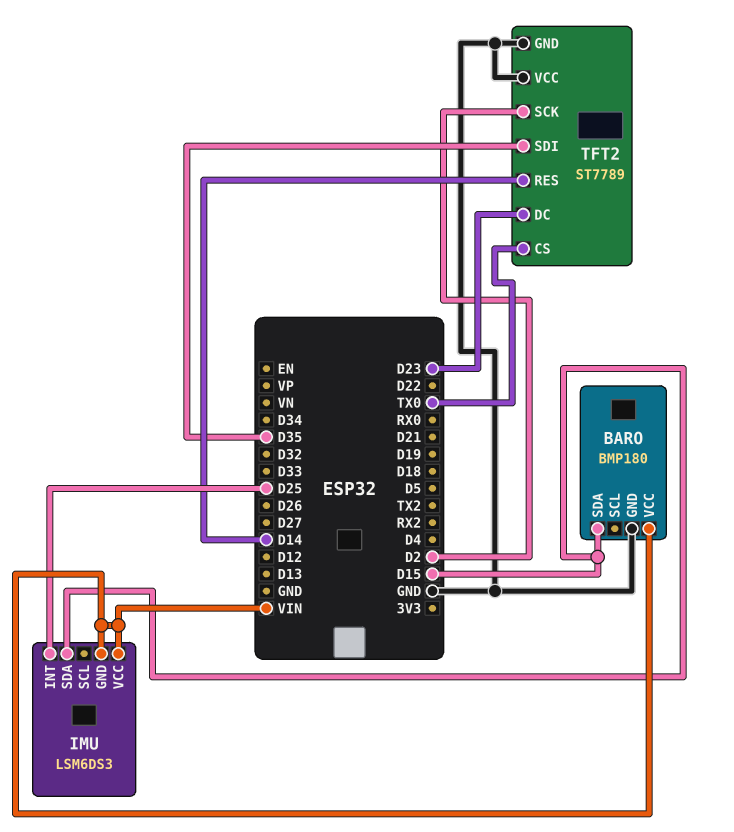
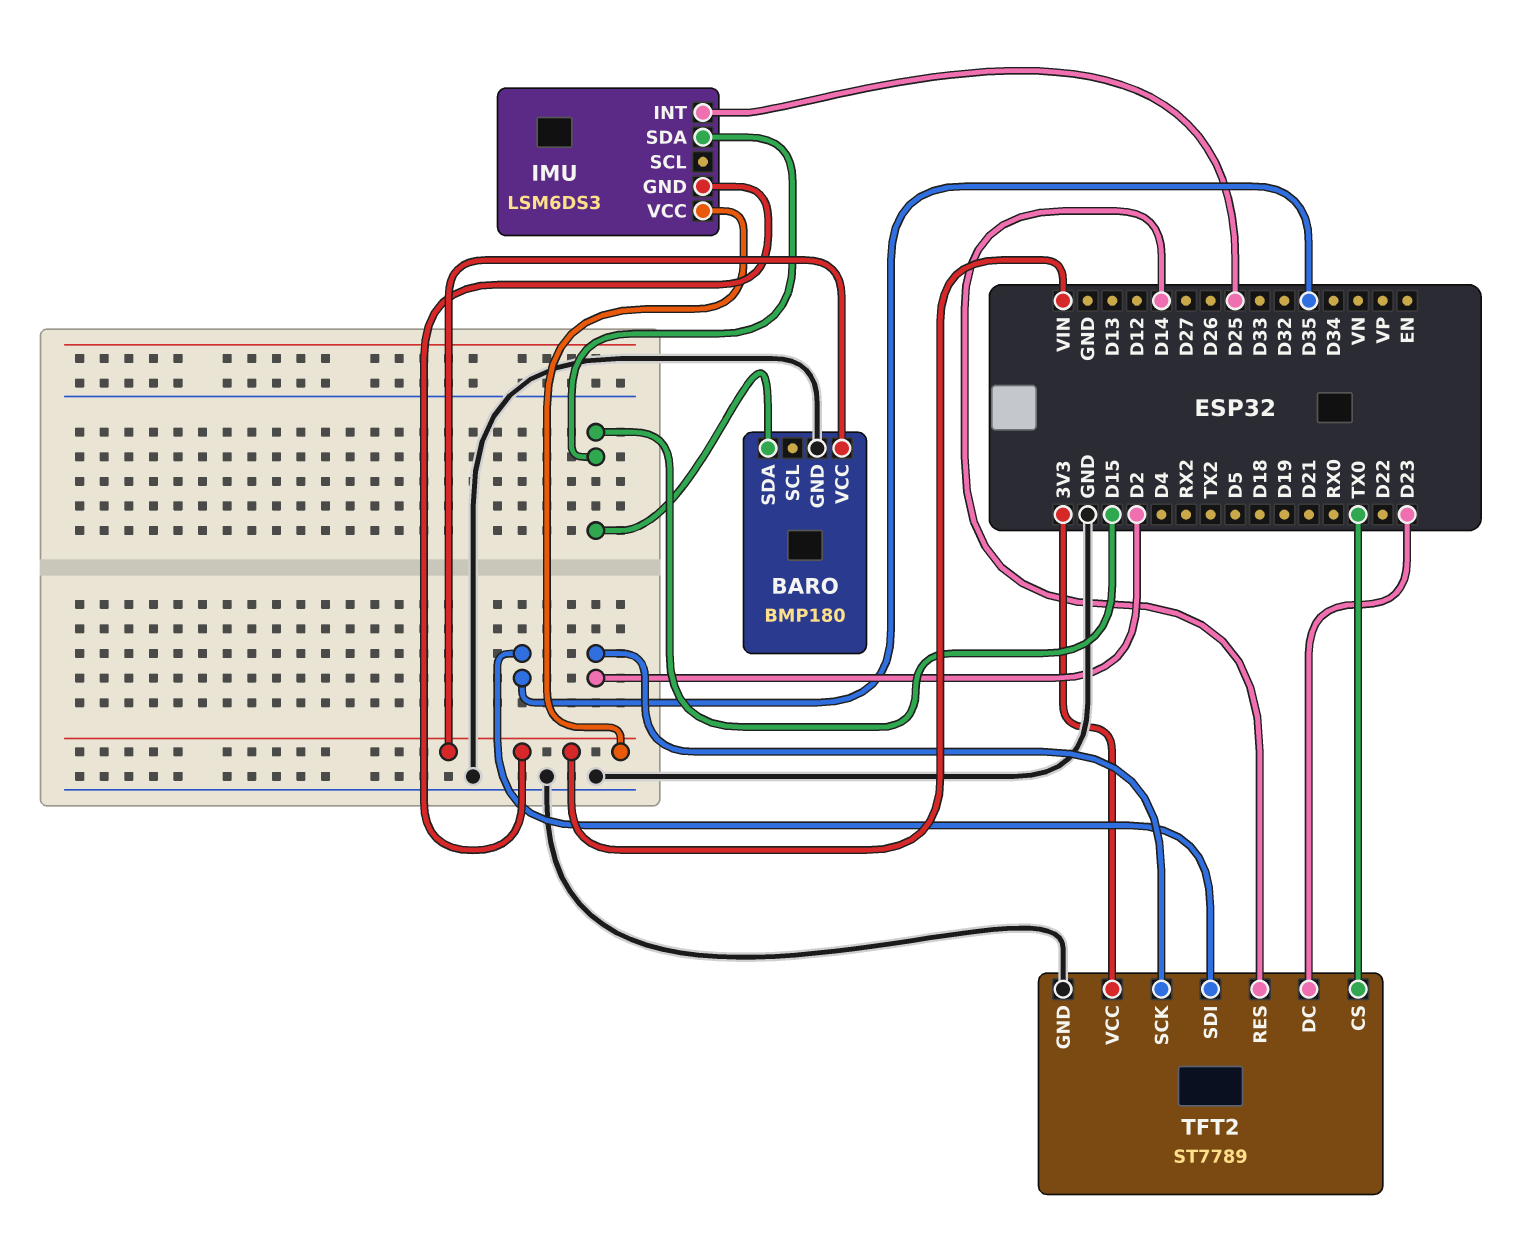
TFT2 pin VCC: GND -> 3V3

